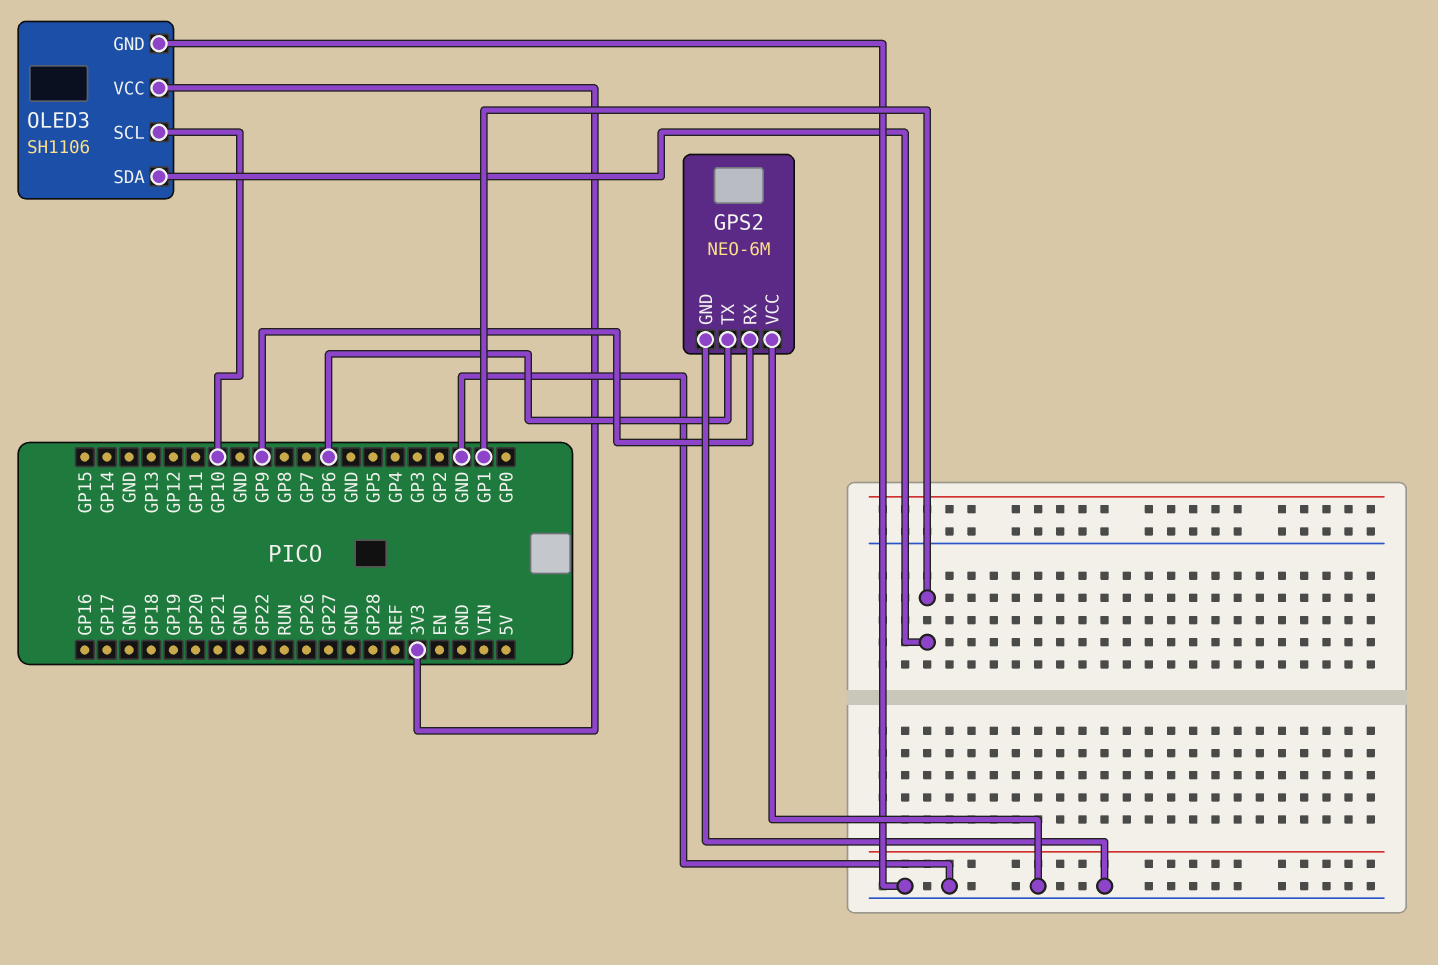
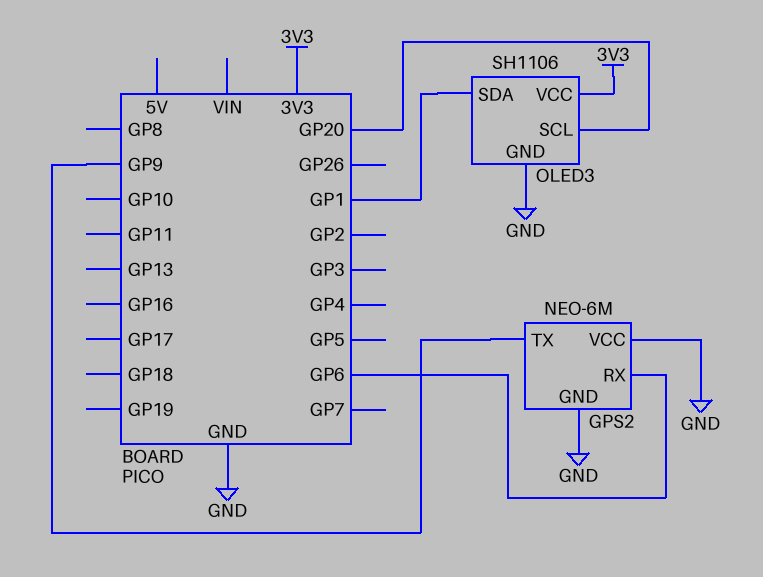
GPS2 pin RX: GP9 -> GP6
GPS2 pin TX: GP6 -> GP9
OLED3 pin SCL: GP10 -> GP20

